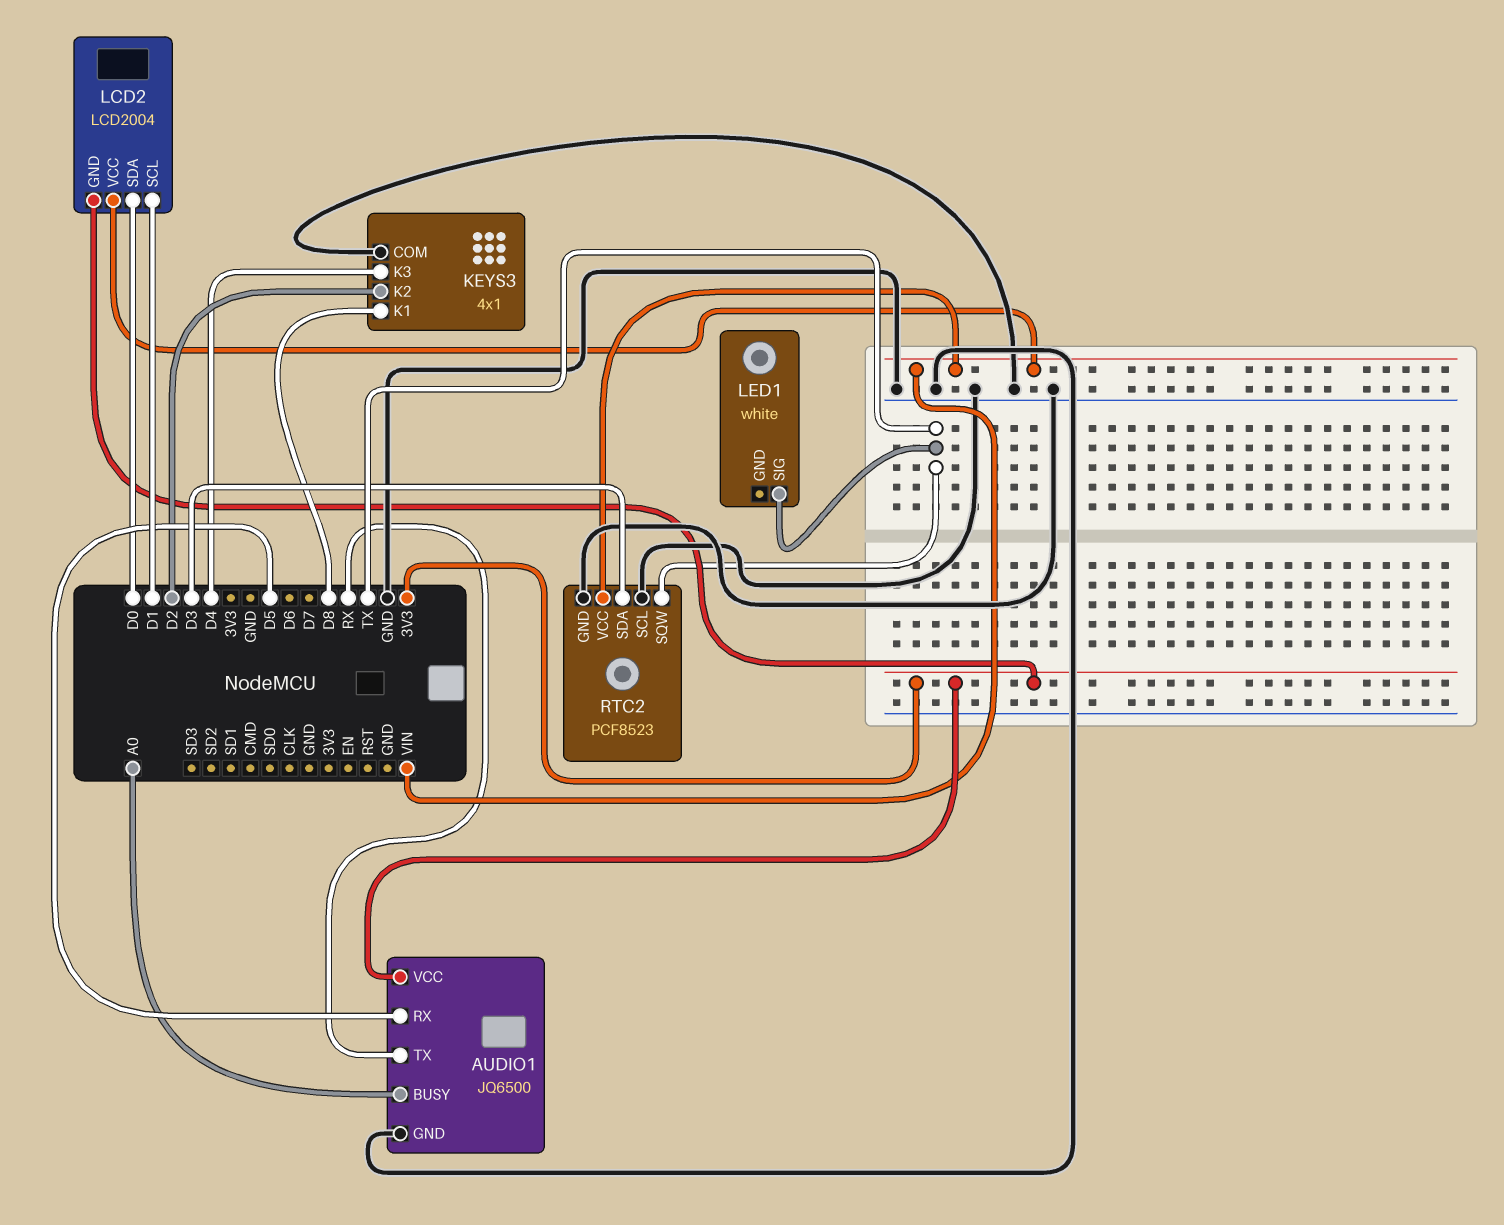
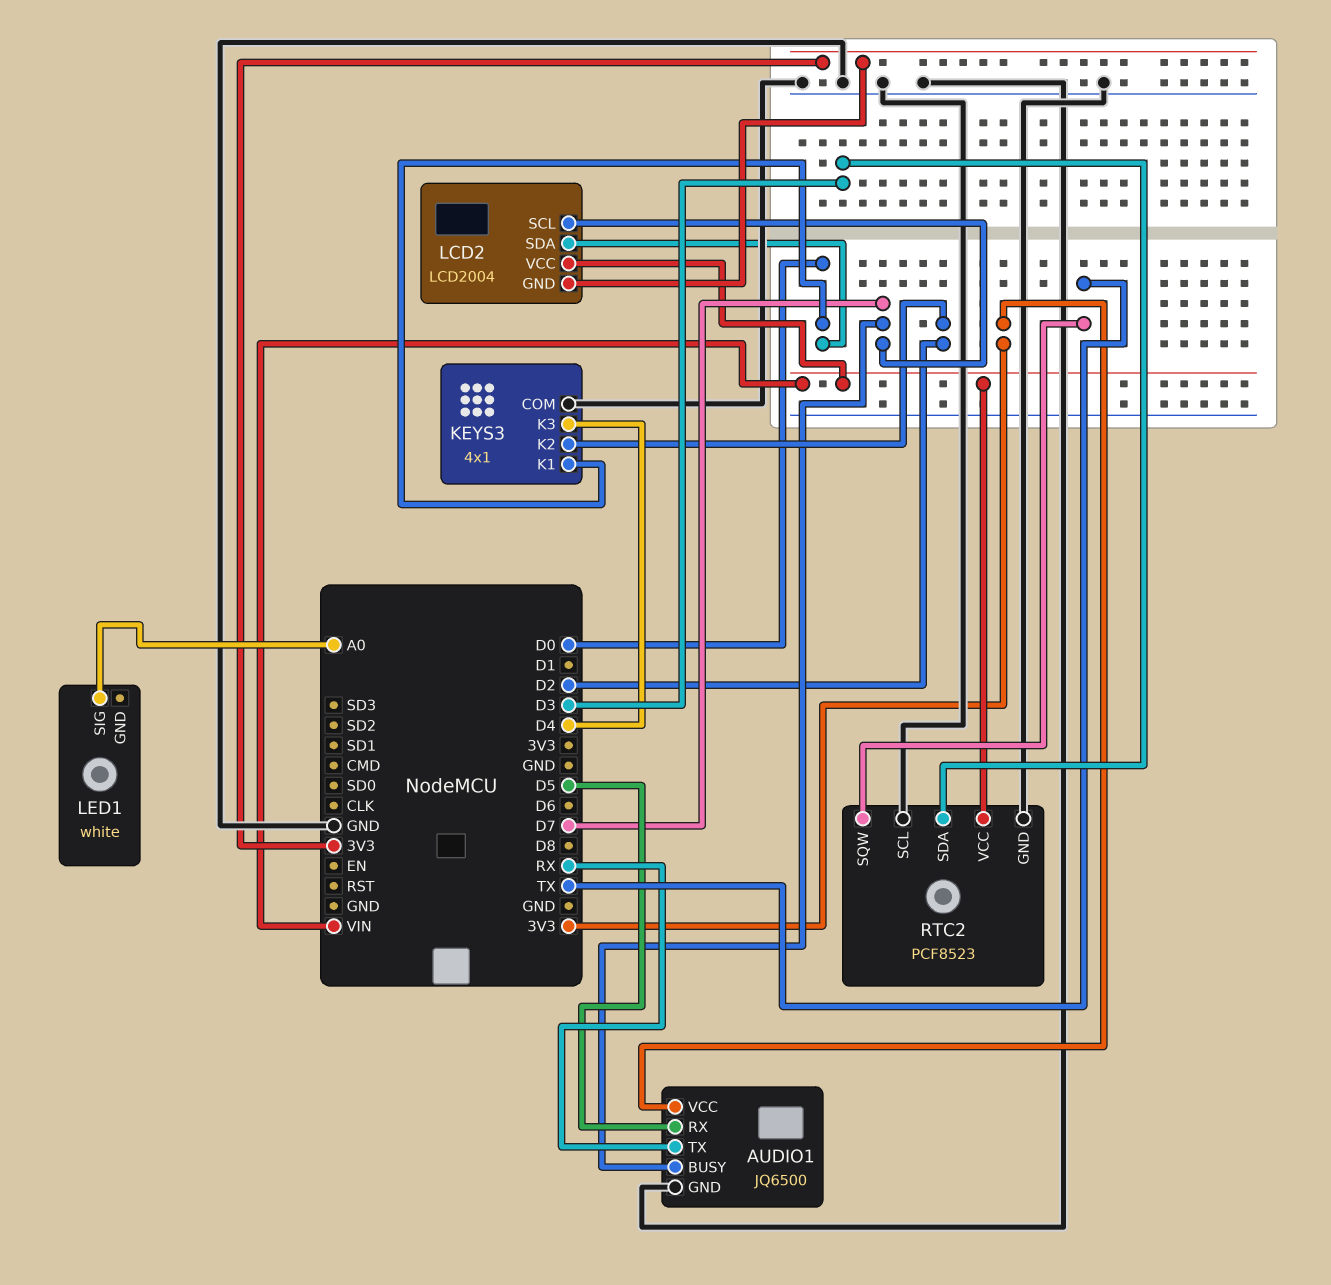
AUDIO1 pin BUSY: A0 -> D7
KEYS3 pin K1: D8 -> D0
LCD2 pin SCL: D1 -> D7
LED1 pin SIG: TX -> A0

